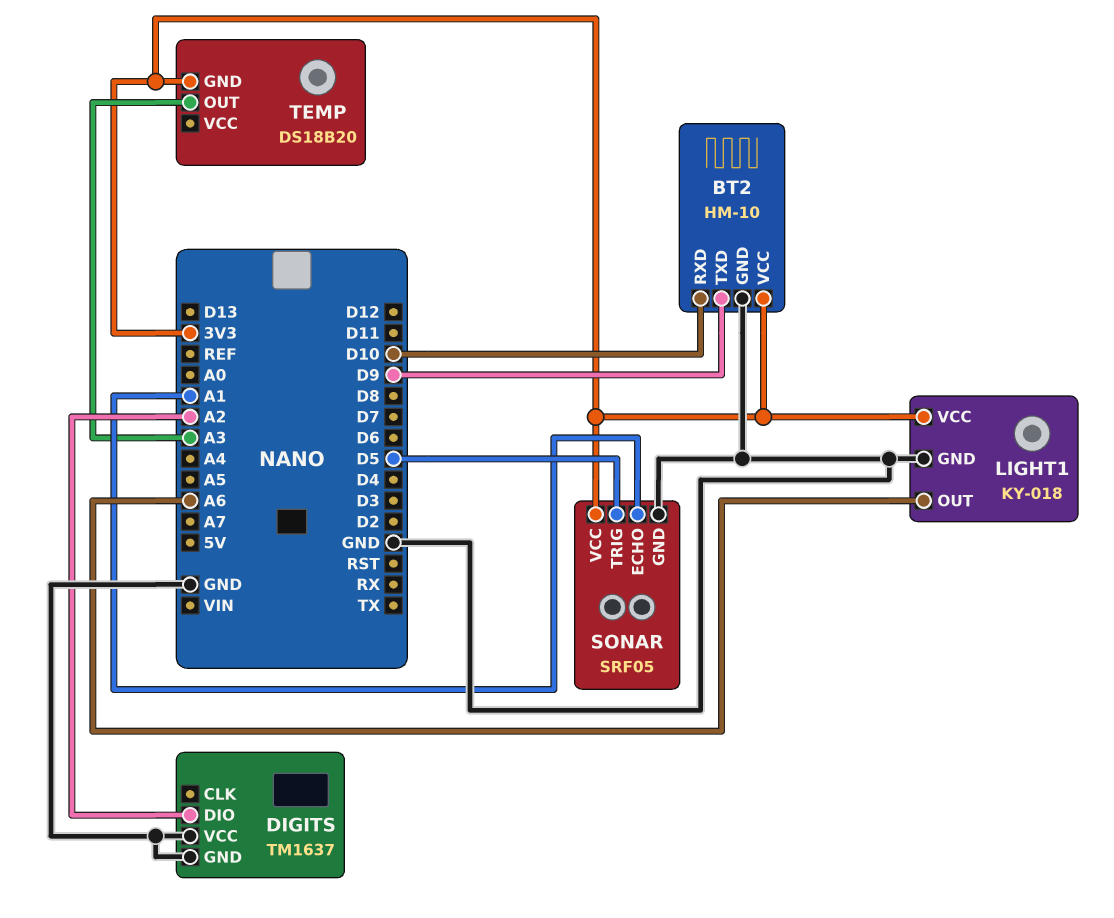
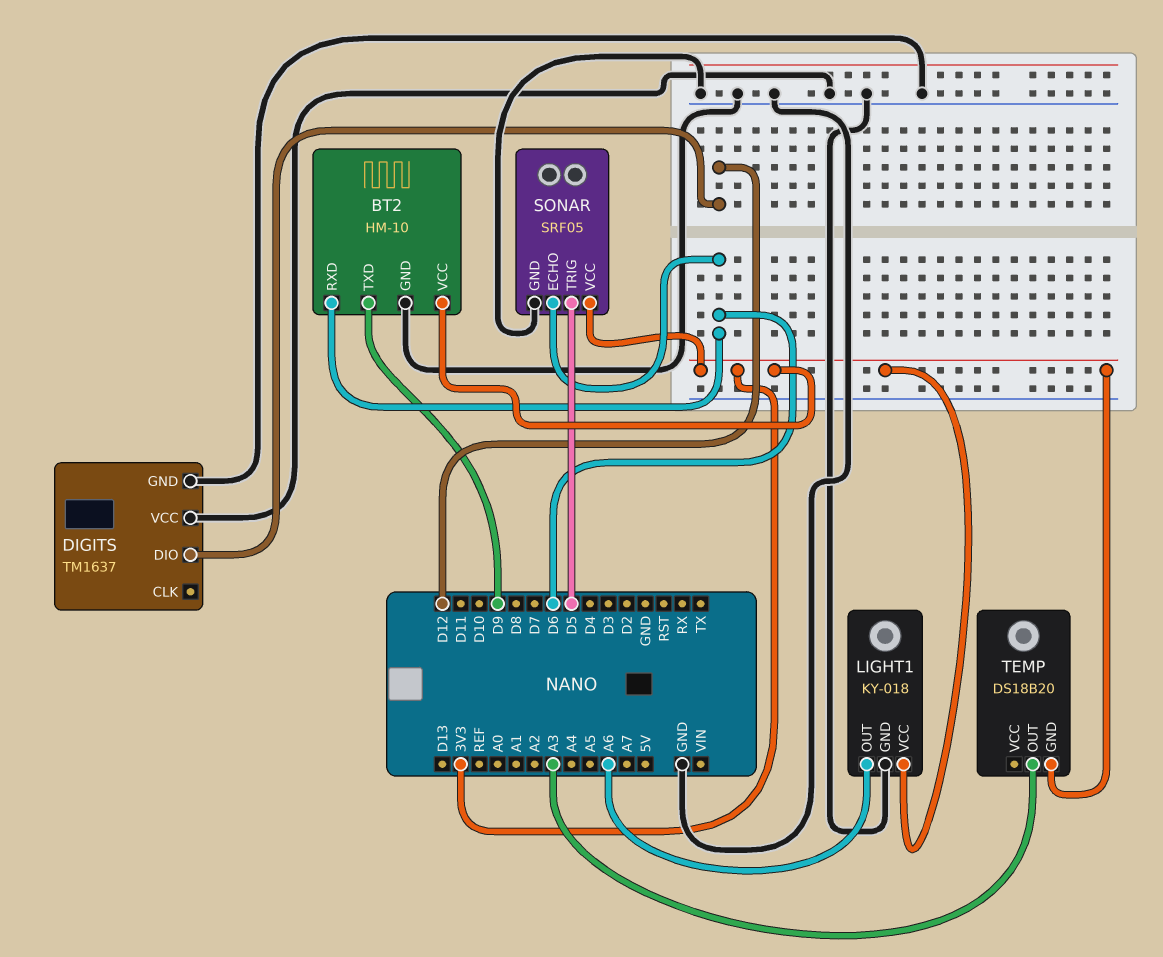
BT2 pin RXD: D10 -> D6
DIGITS pin DIO: A2 -> D12
SONAR pin ECHO: A1 -> D6

